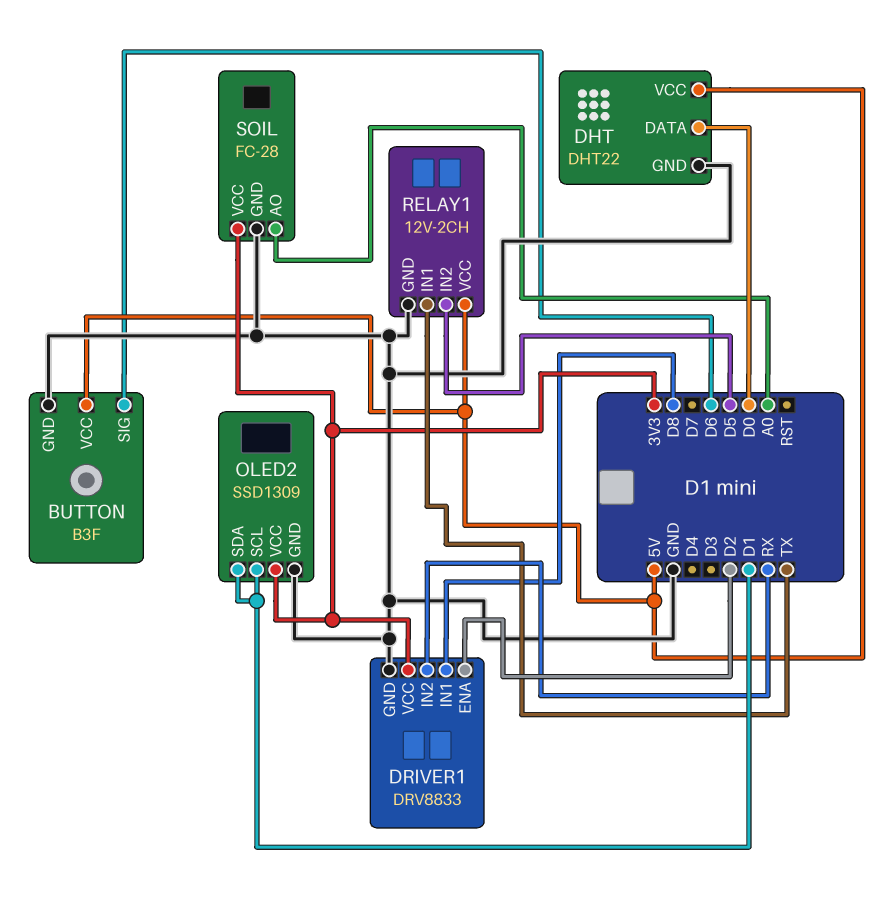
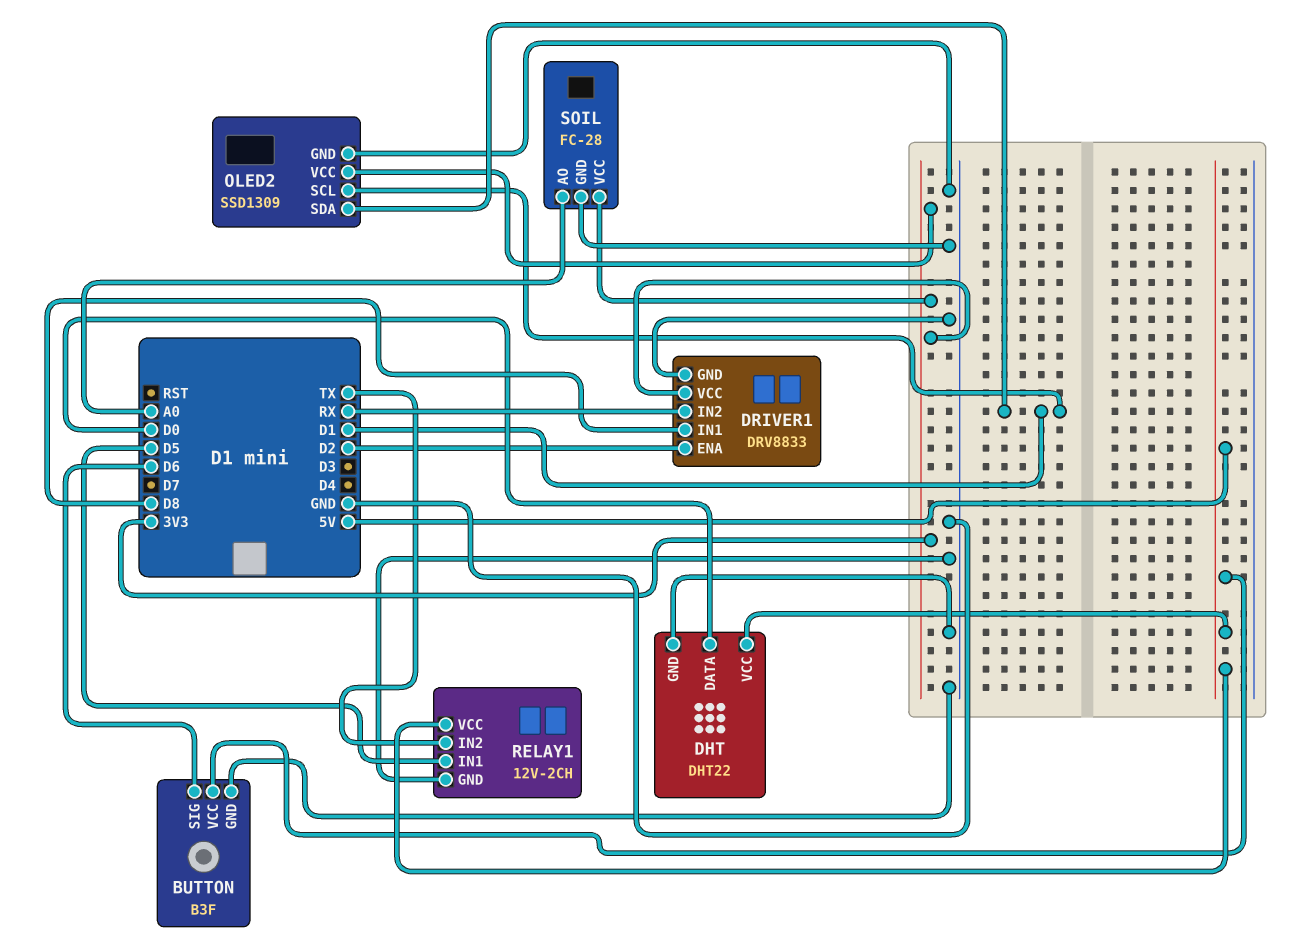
RELAY1 pin IN1: TX -> D5
RELAY1 pin IN2: D5 -> TX

